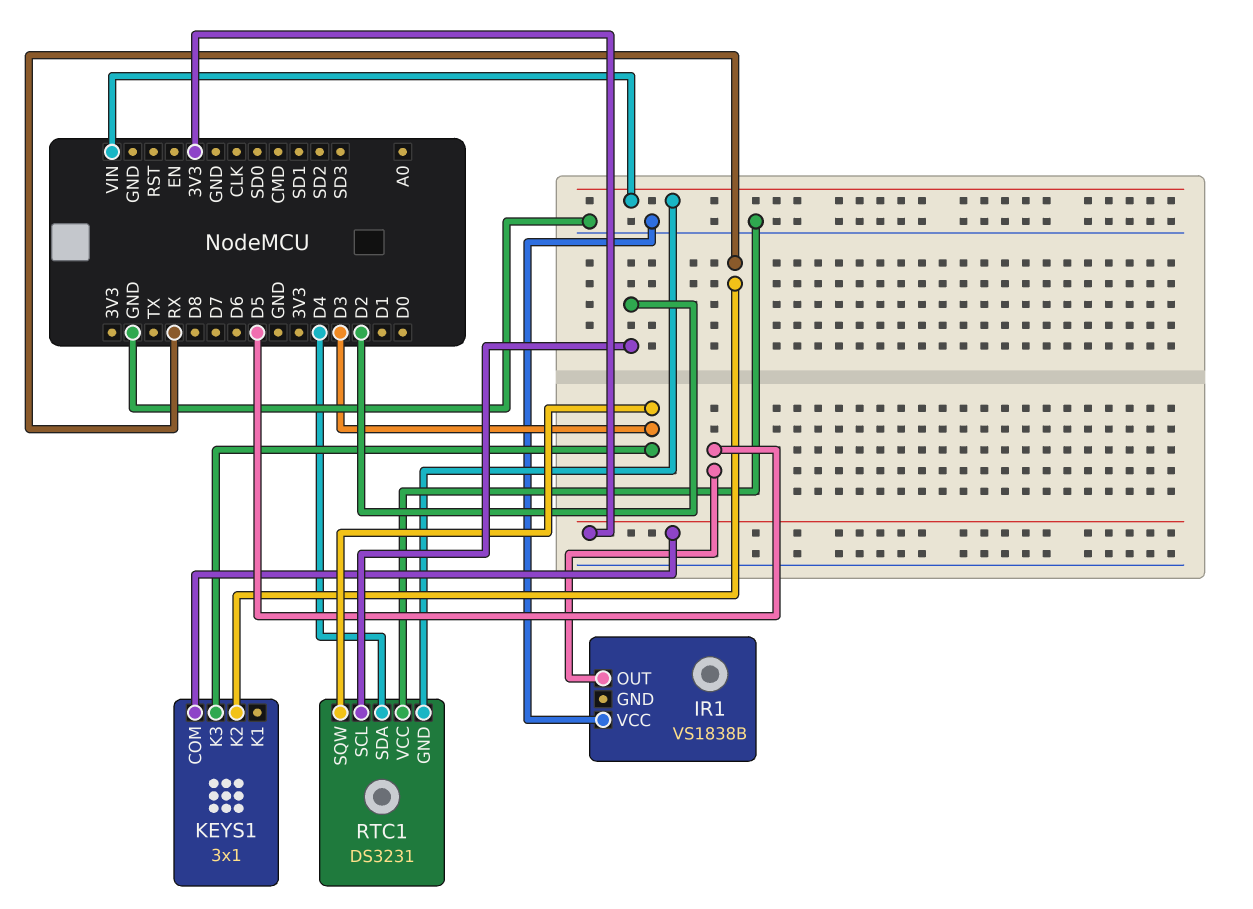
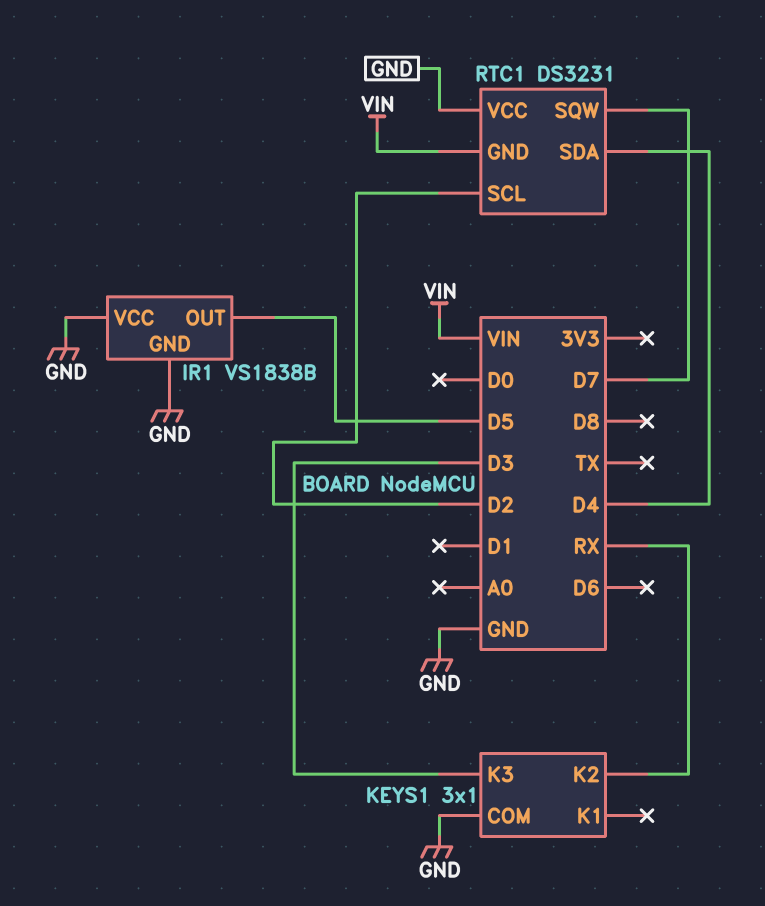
IR1 pin GND: none -> GND
KEYS1 pin COM: 3V3 -> GND
RTC1 pin SQW: D3 -> D7

